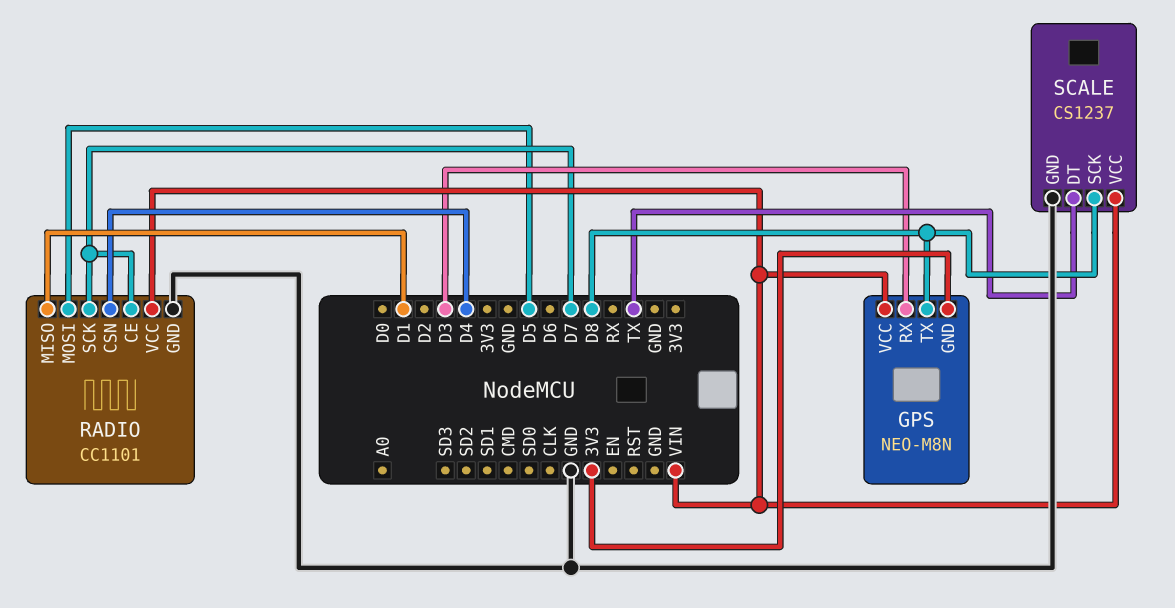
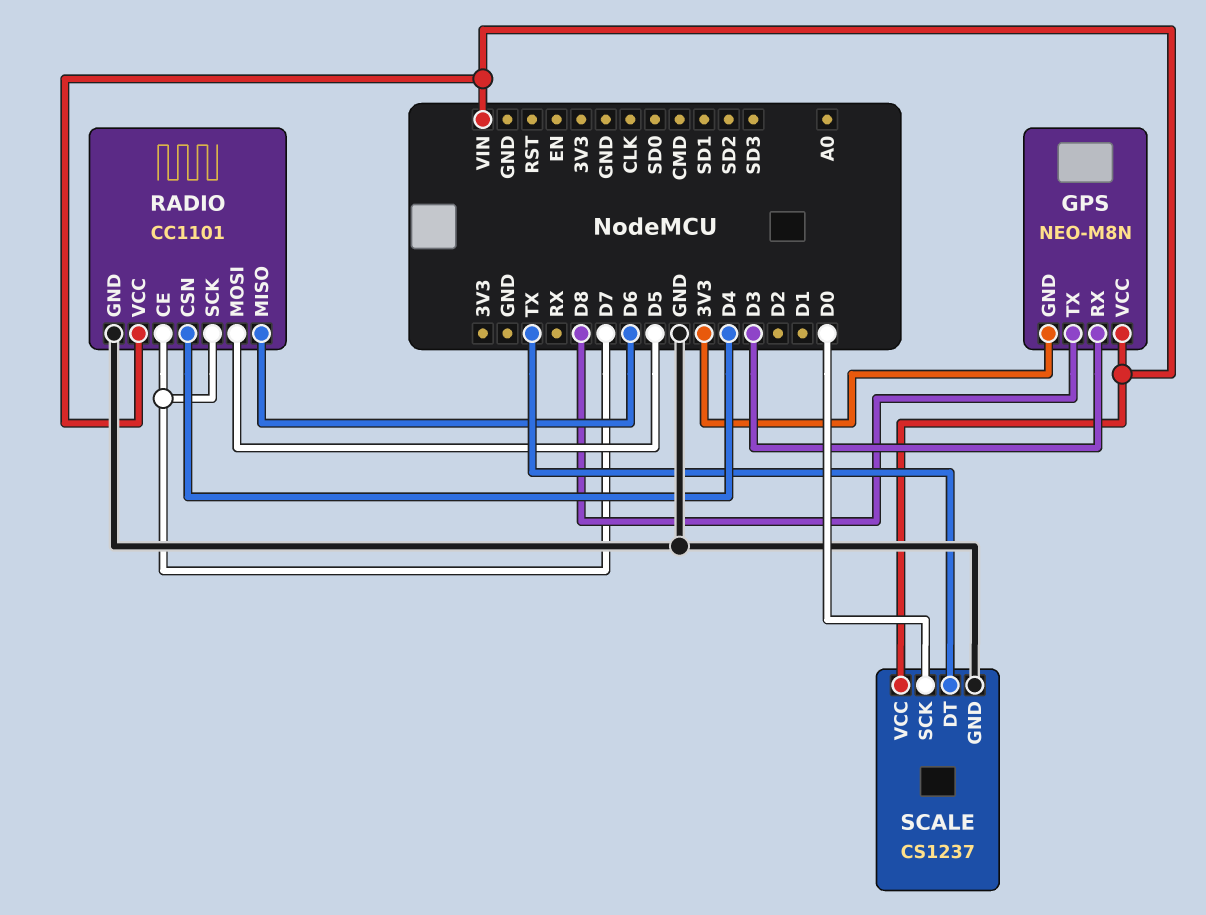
RADIO pin MISO: D1 -> D6
SCALE pin SCK: D8 -> D0

